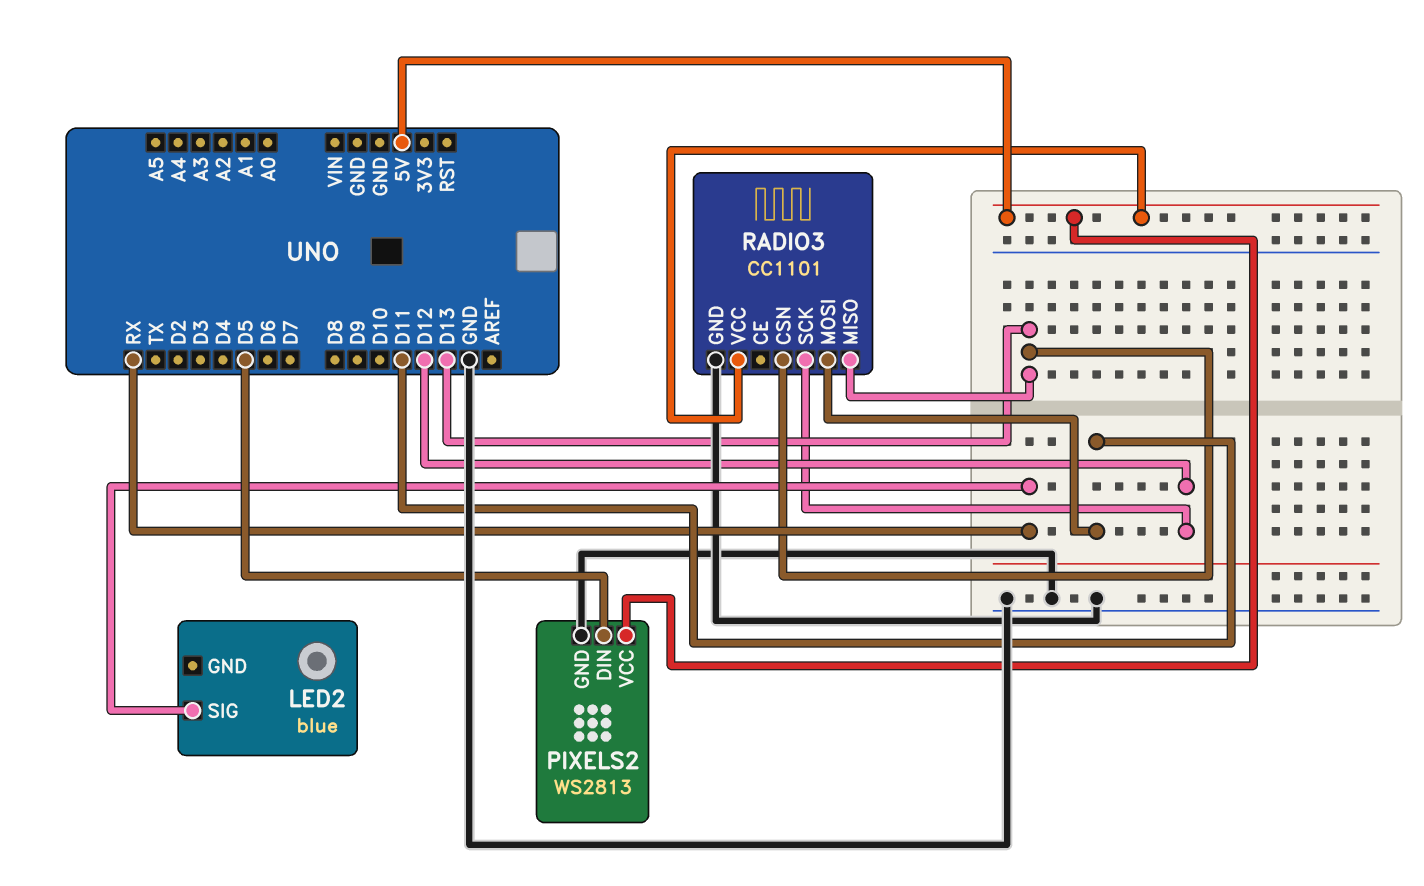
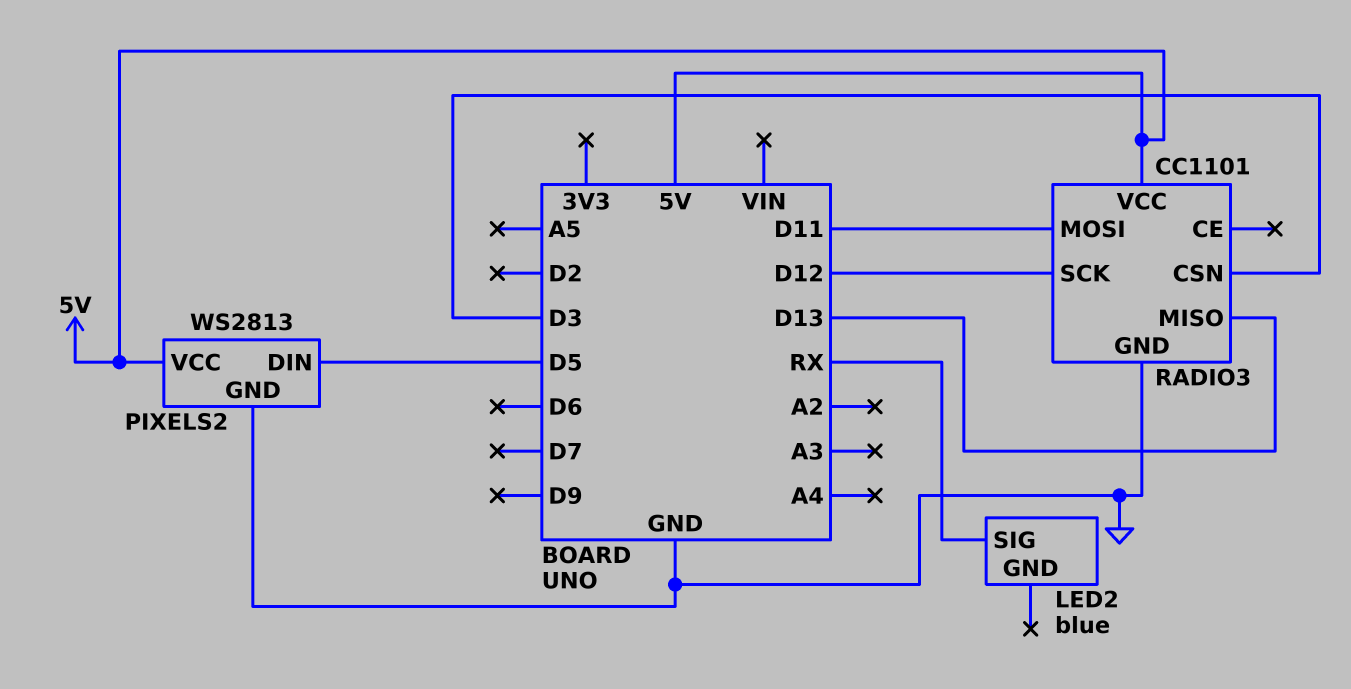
RADIO3 pin CSN: D13 -> D3

